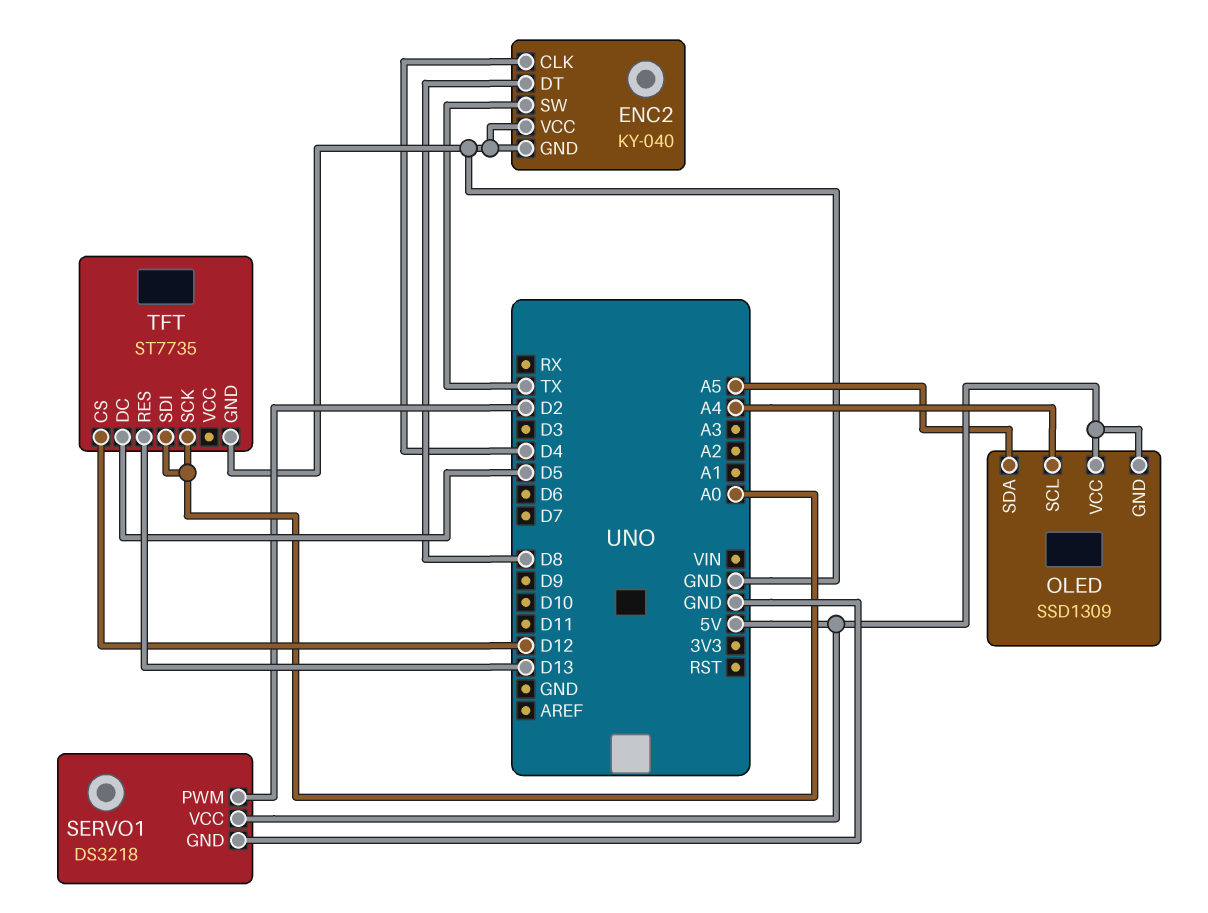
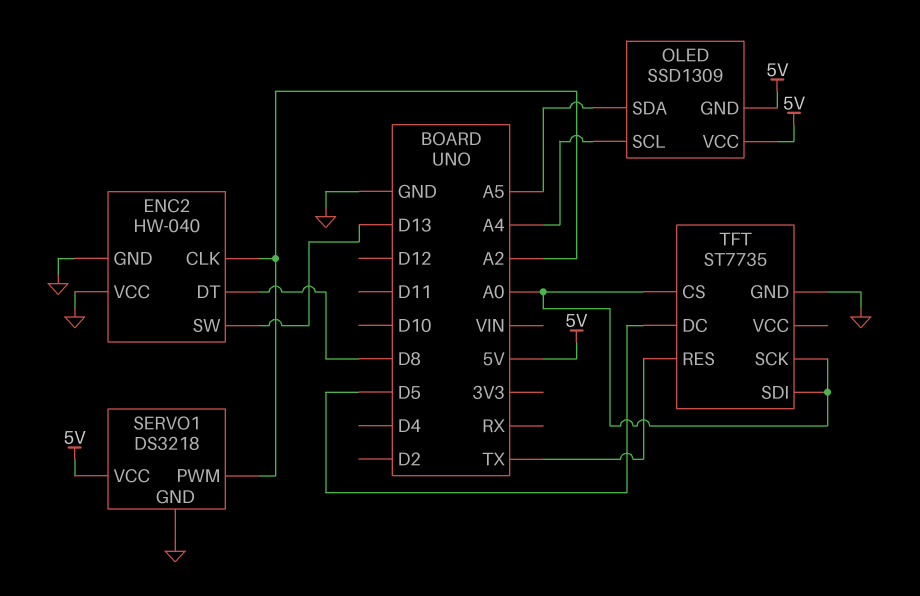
ENC2: KY-040 -> HW-040
ENC2 pin CLK: D4 -> A2
ENC2 pin SW: TX -> D13
SERVO1 pin PWM: D2 -> A2
TFT pin CS: D12 -> A0
TFT pin RES: D13 -> TX

